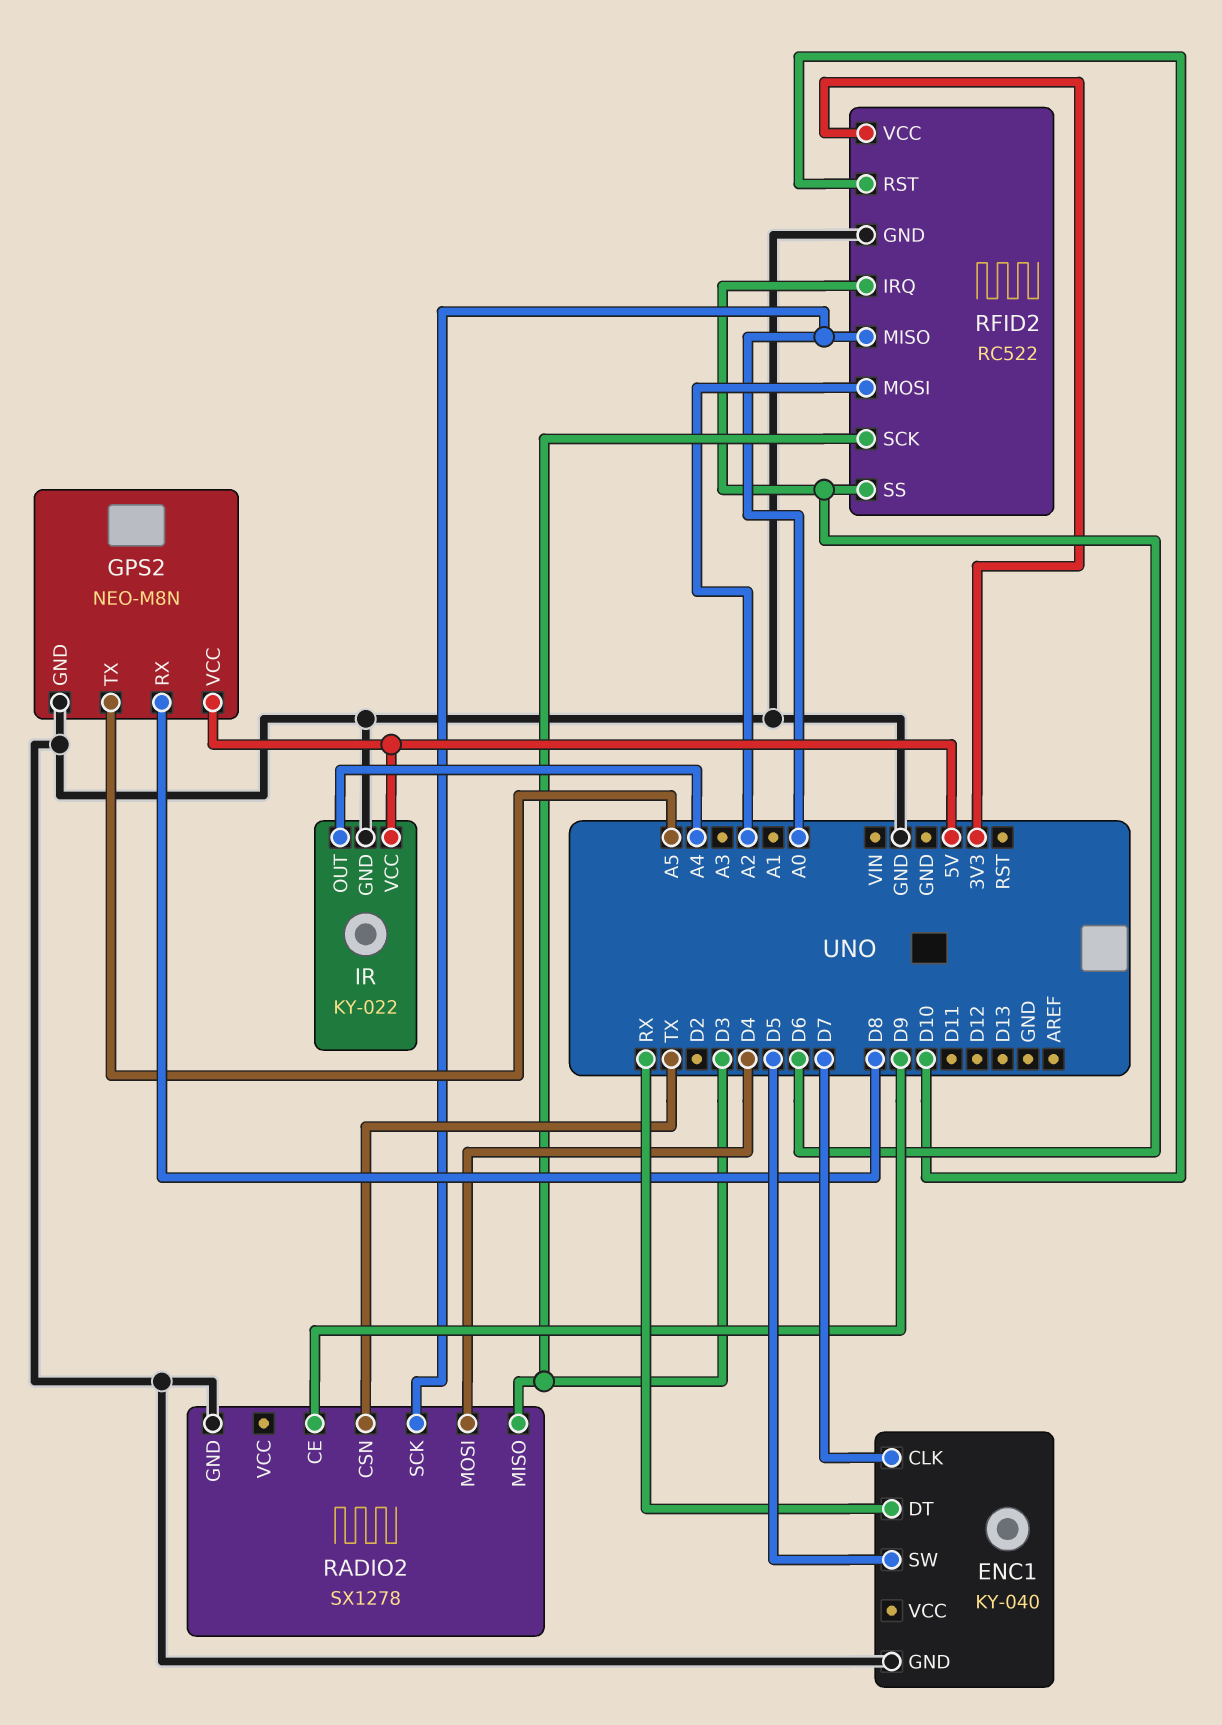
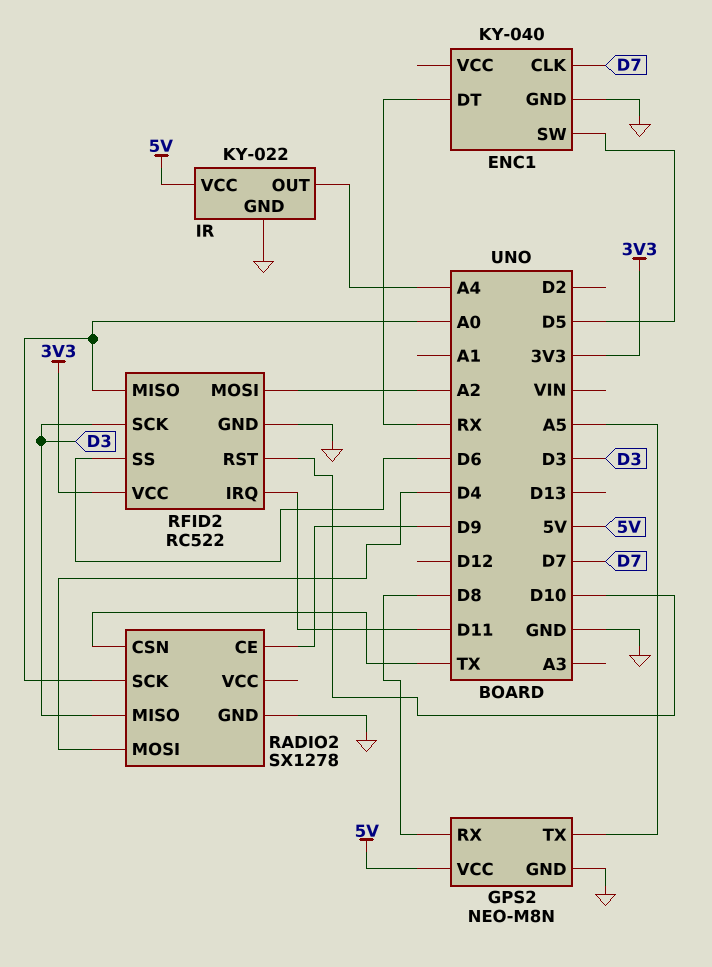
RFID2 pin IRQ: D6 -> D11

